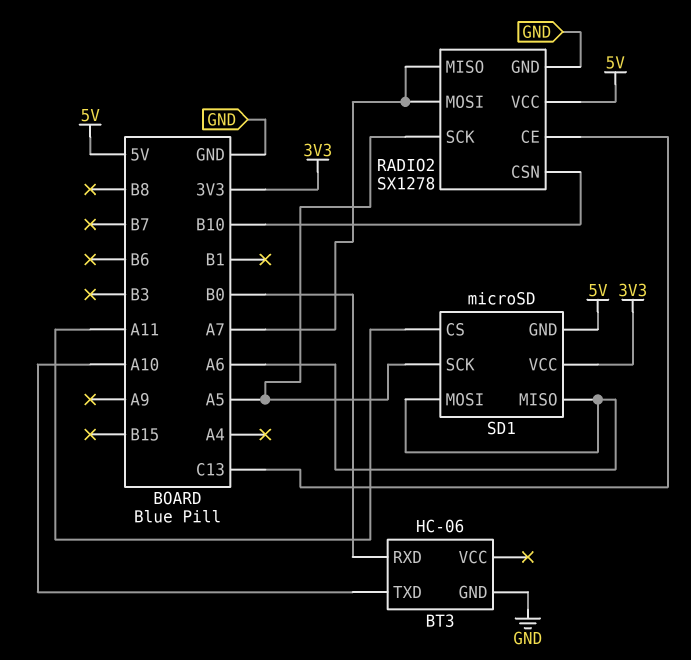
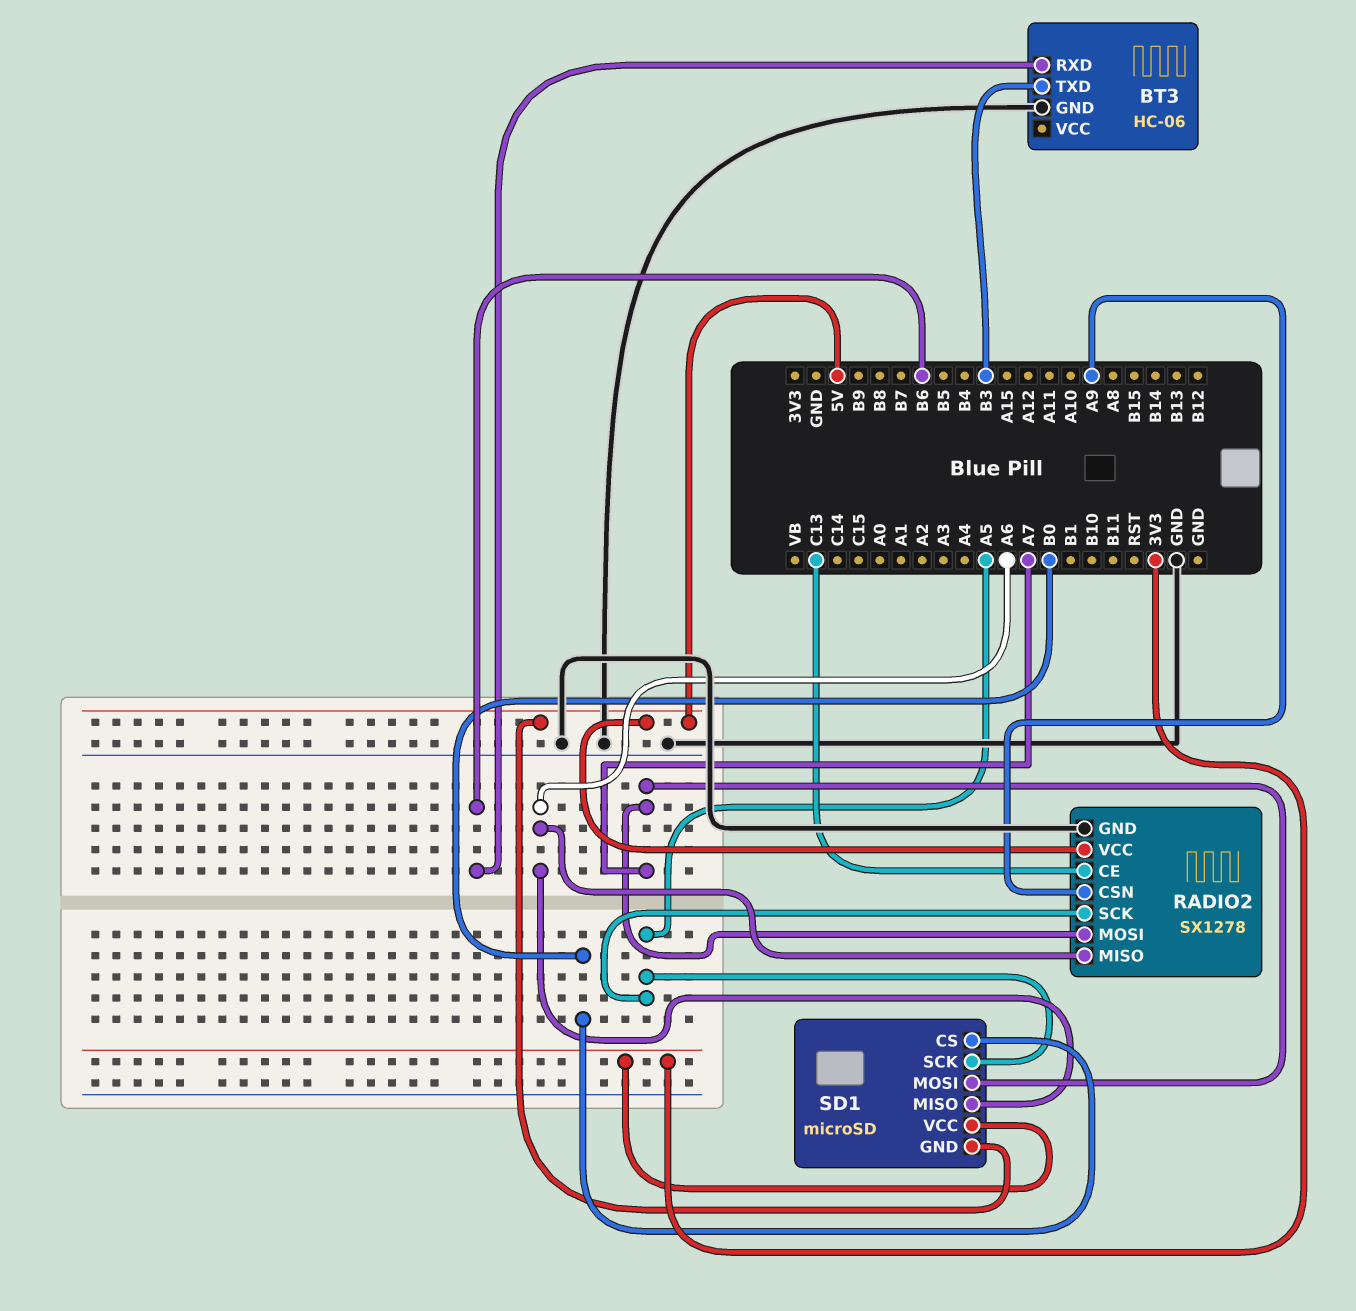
BT3 pin RXD: B0 -> B6
BT3 pin TXD: A10 -> B3
RADIO2 pin CSN: B10 -> A9
RADIO2 pin MISO: A7 -> A6
SD1 pin CS: A11 -> B0
SD1 pin MOSI: A6 -> A7

